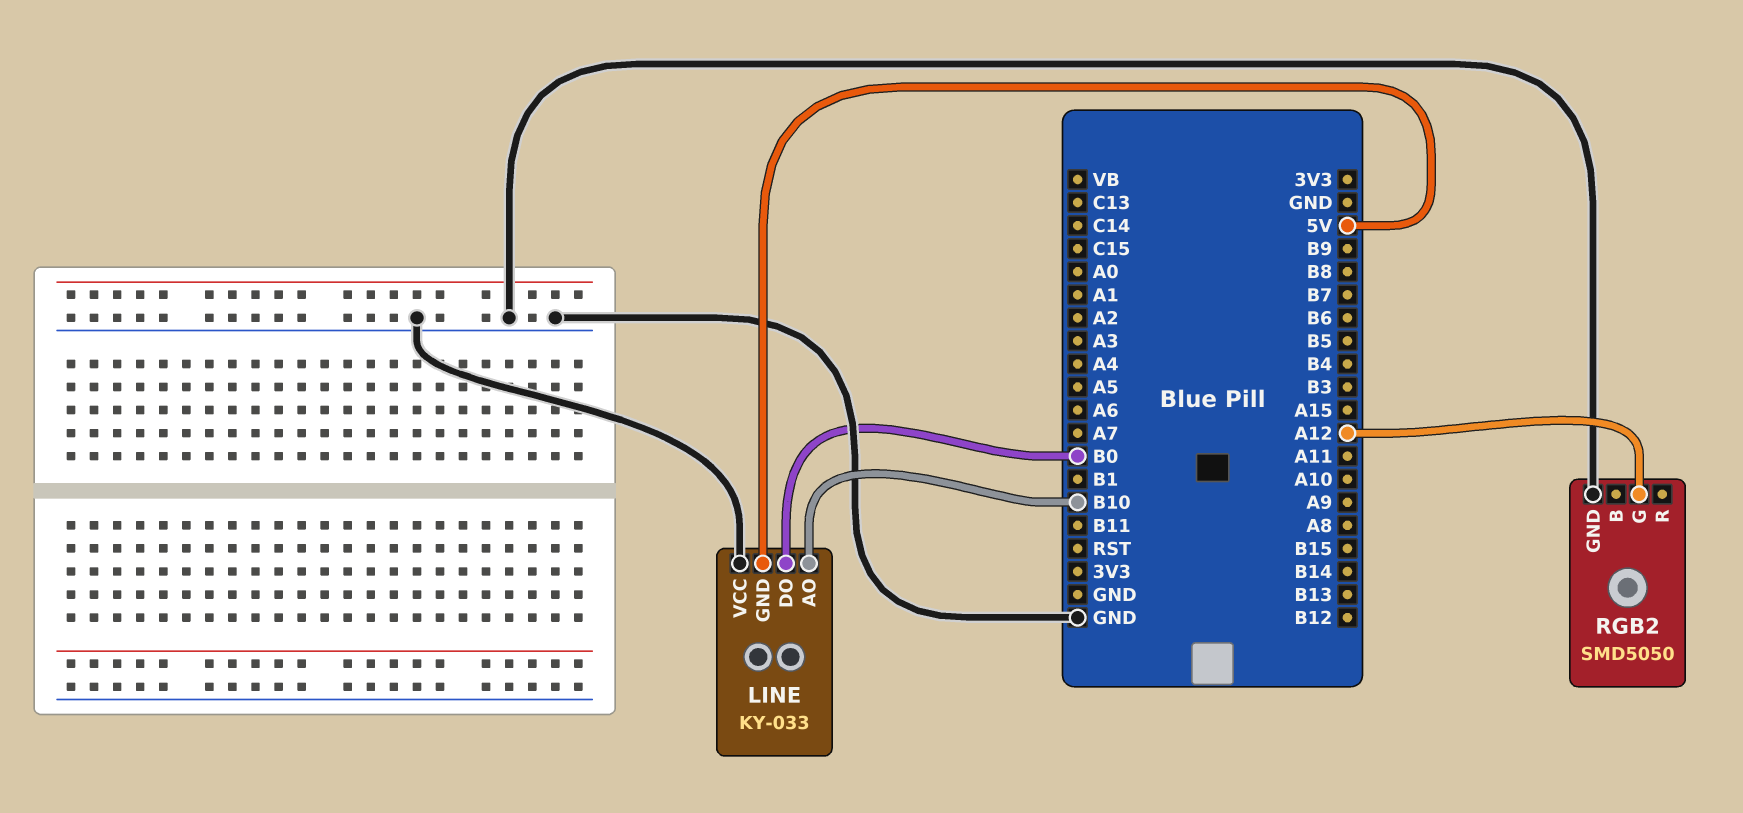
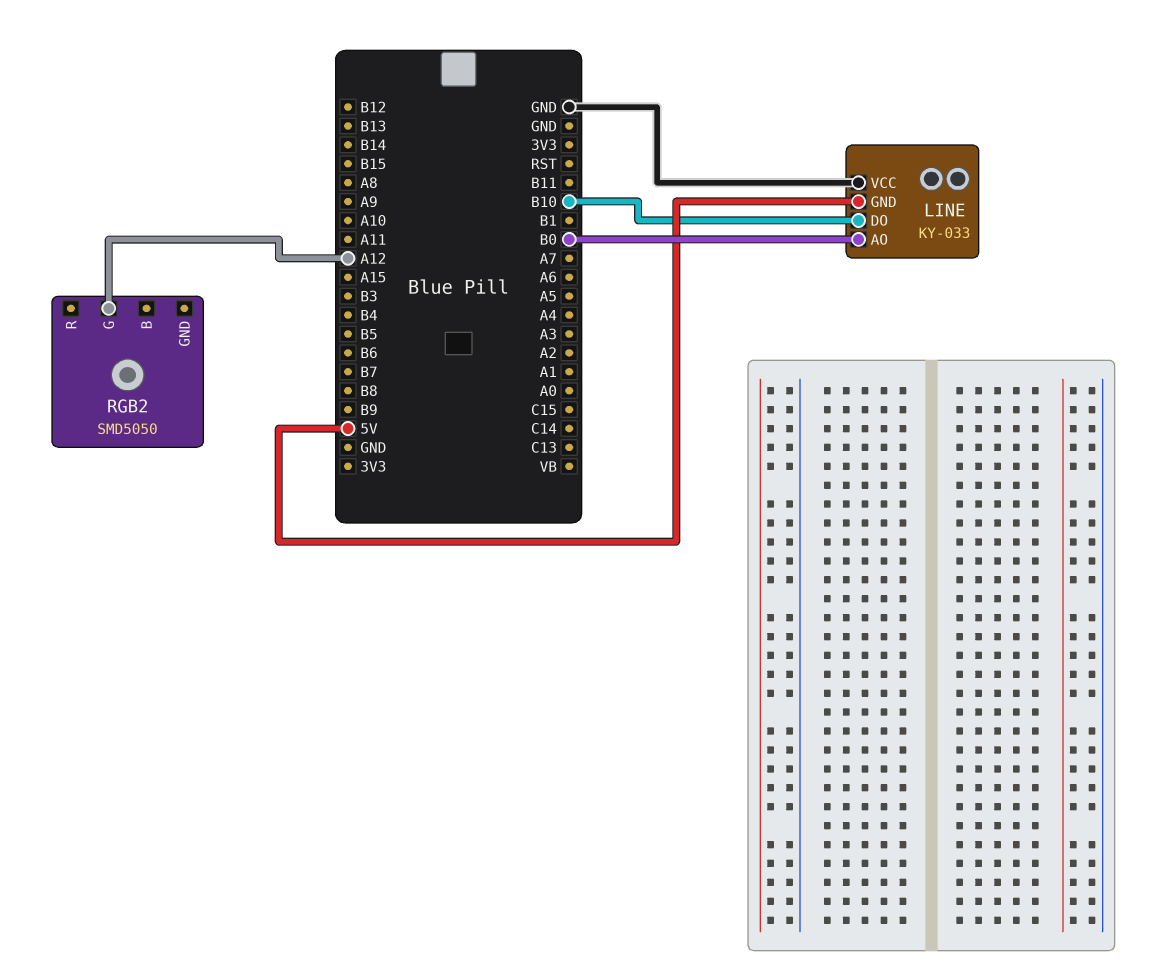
LINE pin AO: B10 -> B0
LINE pin DO: B0 -> B10
RGB2 pin GND: GND -> none

